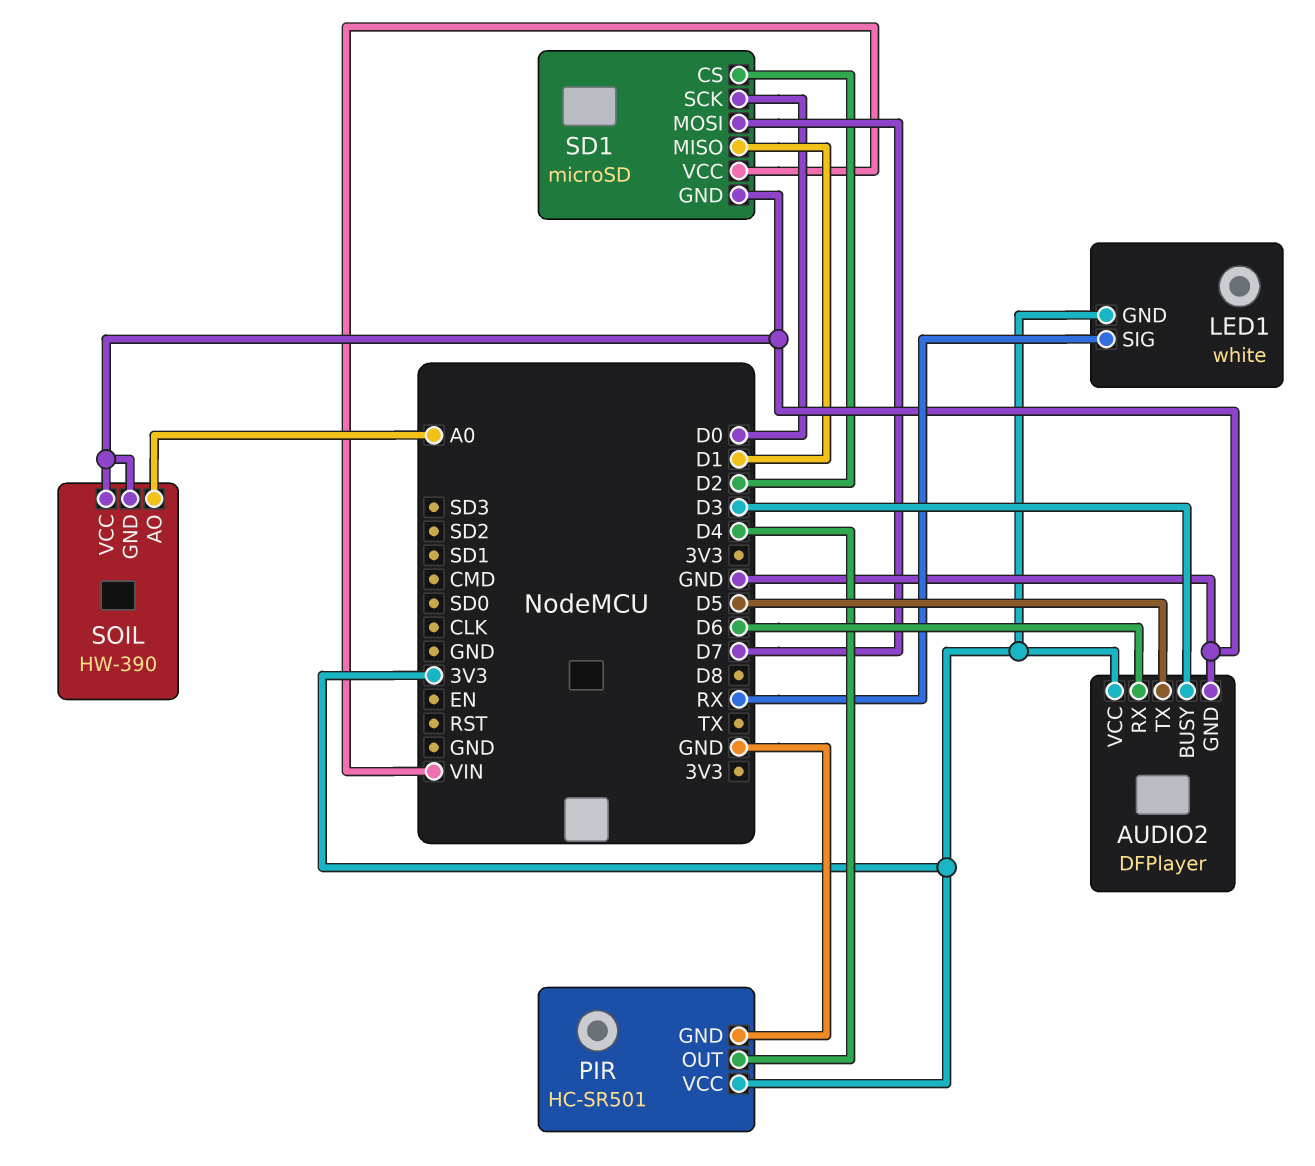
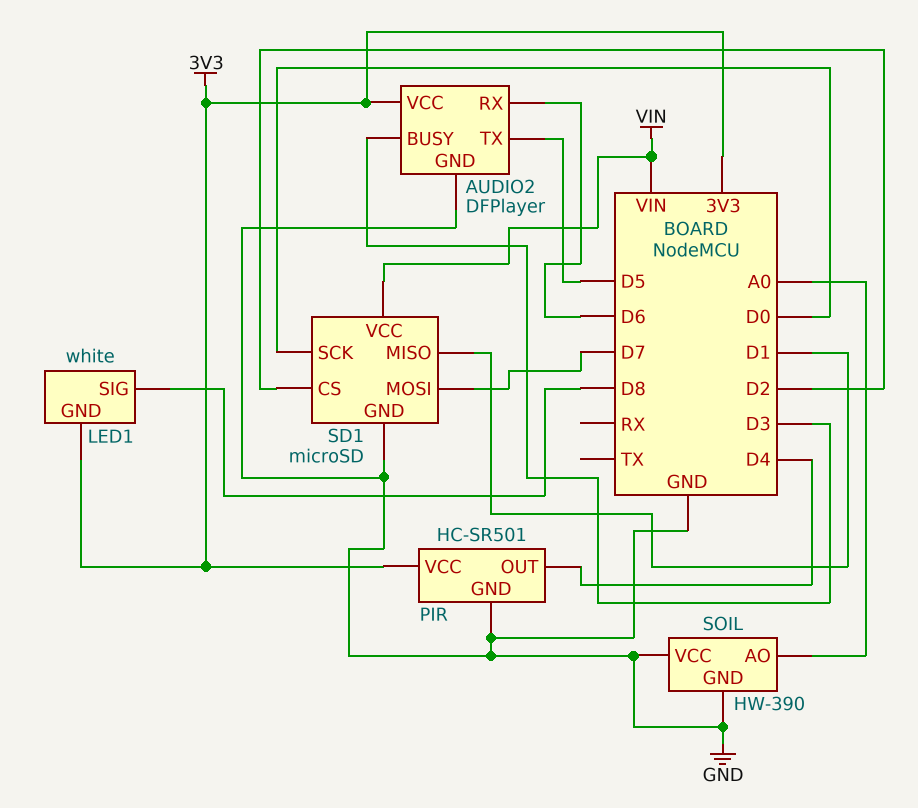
LED1 pin SIG: RX -> D8

